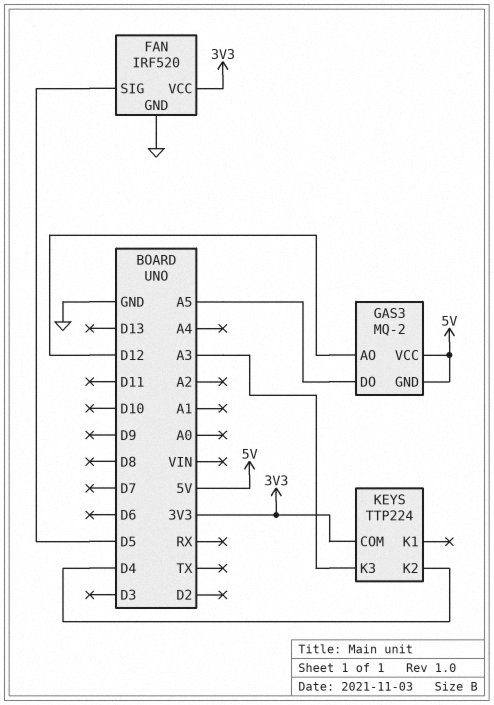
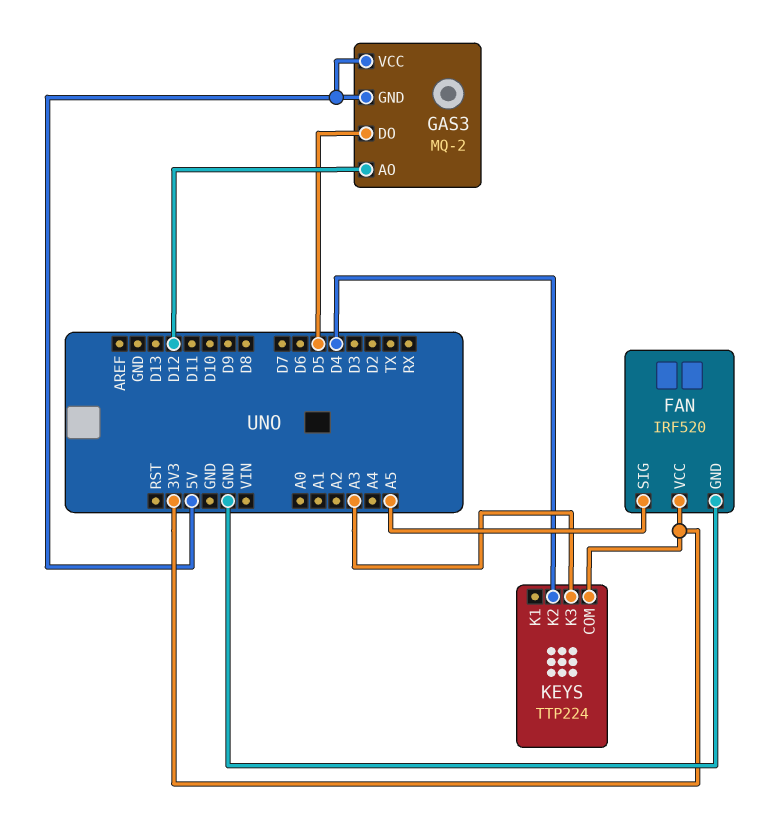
FAN pin SIG: D5 -> A5
GAS3 pin DO: A5 -> D5

